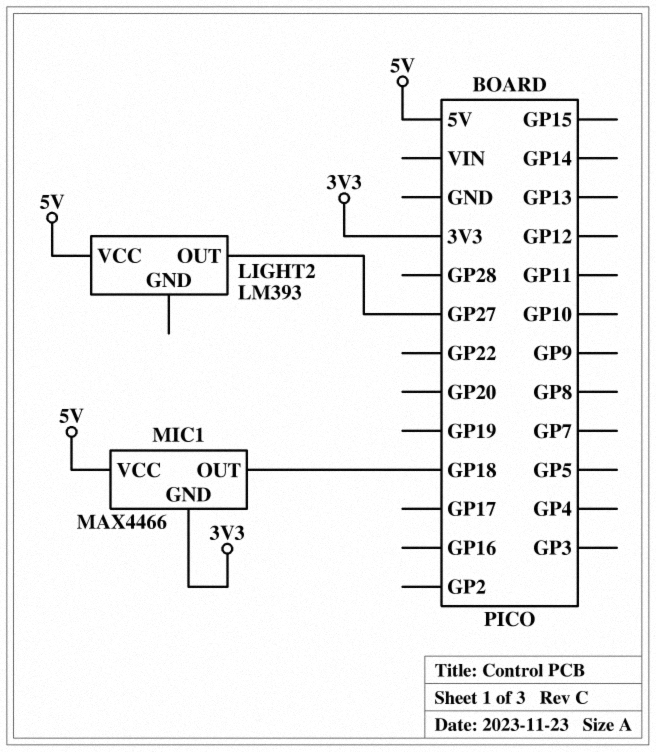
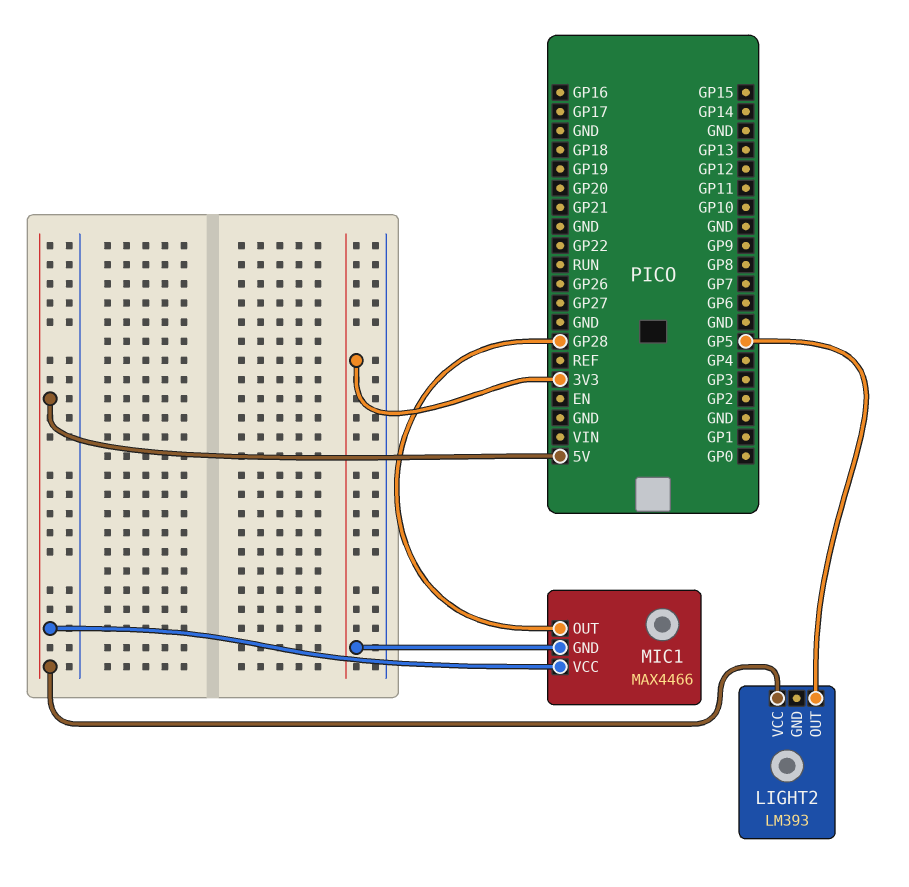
LIGHT2 pin OUT: GP27 -> GP5
MIC1 pin OUT: GP18 -> GP28

